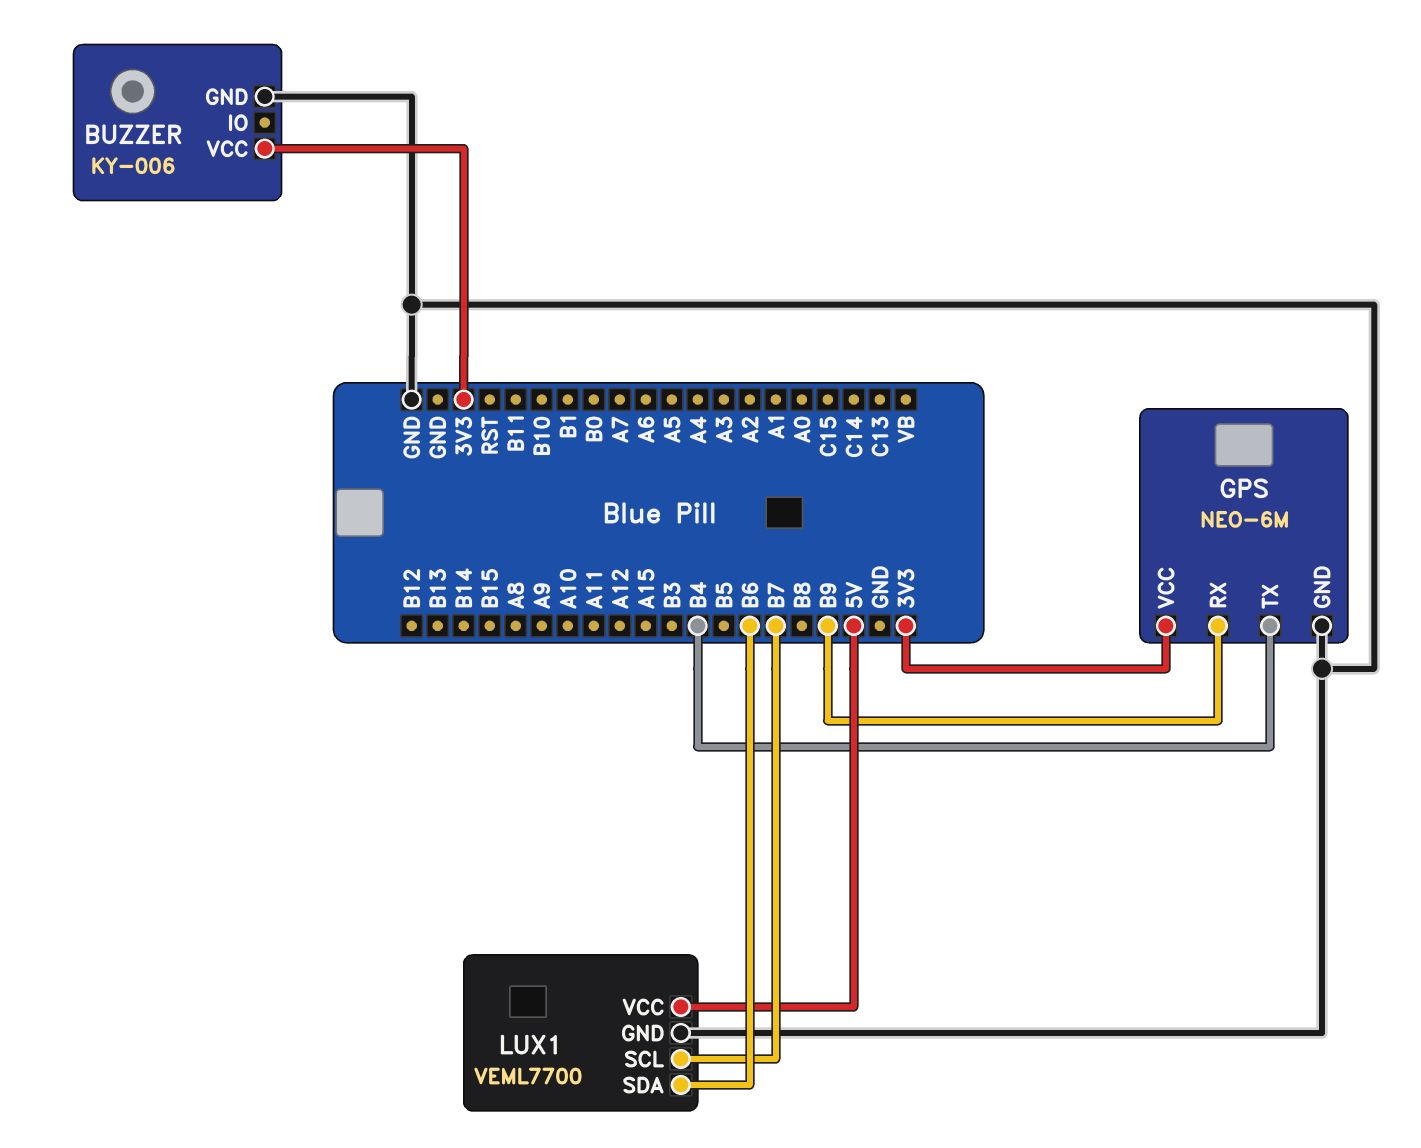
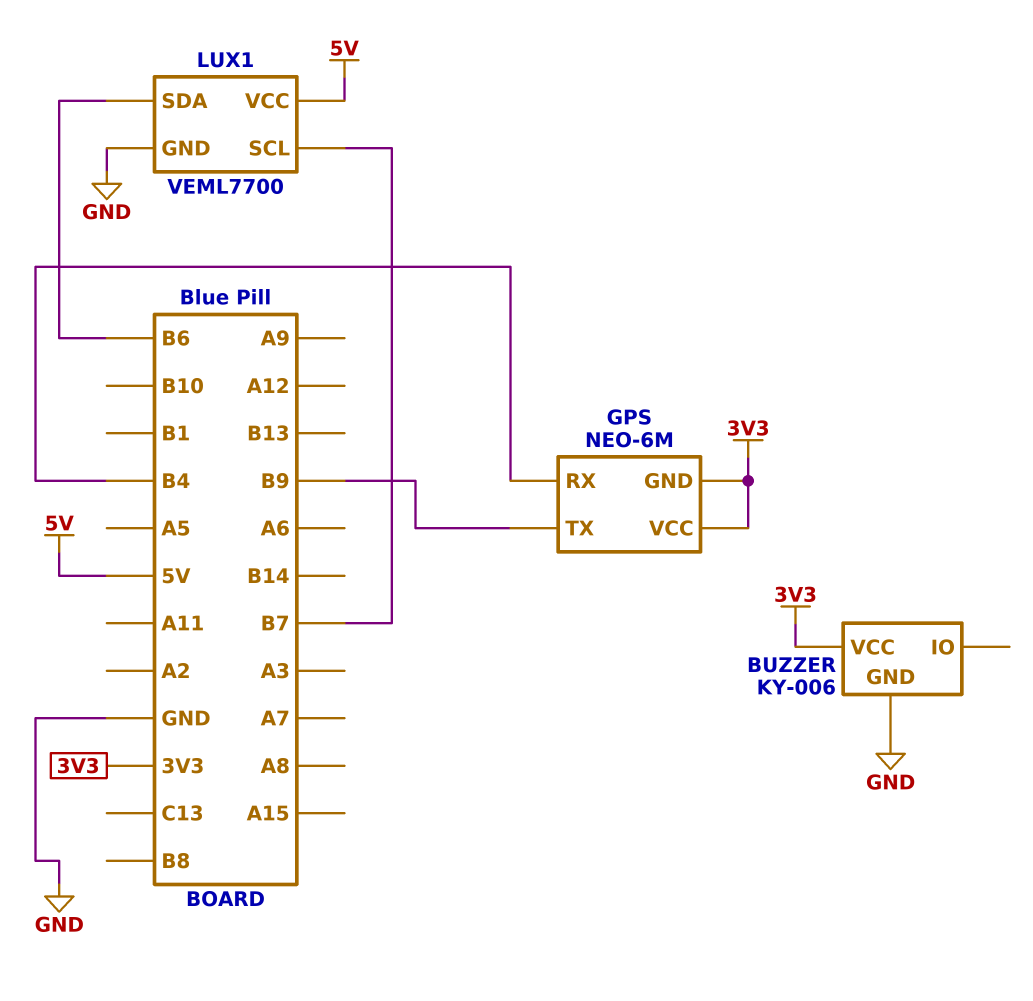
GPS pin GND: GND -> 3V3
GPS pin RX: B9 -> B4
GPS pin TX: B4 -> B9

